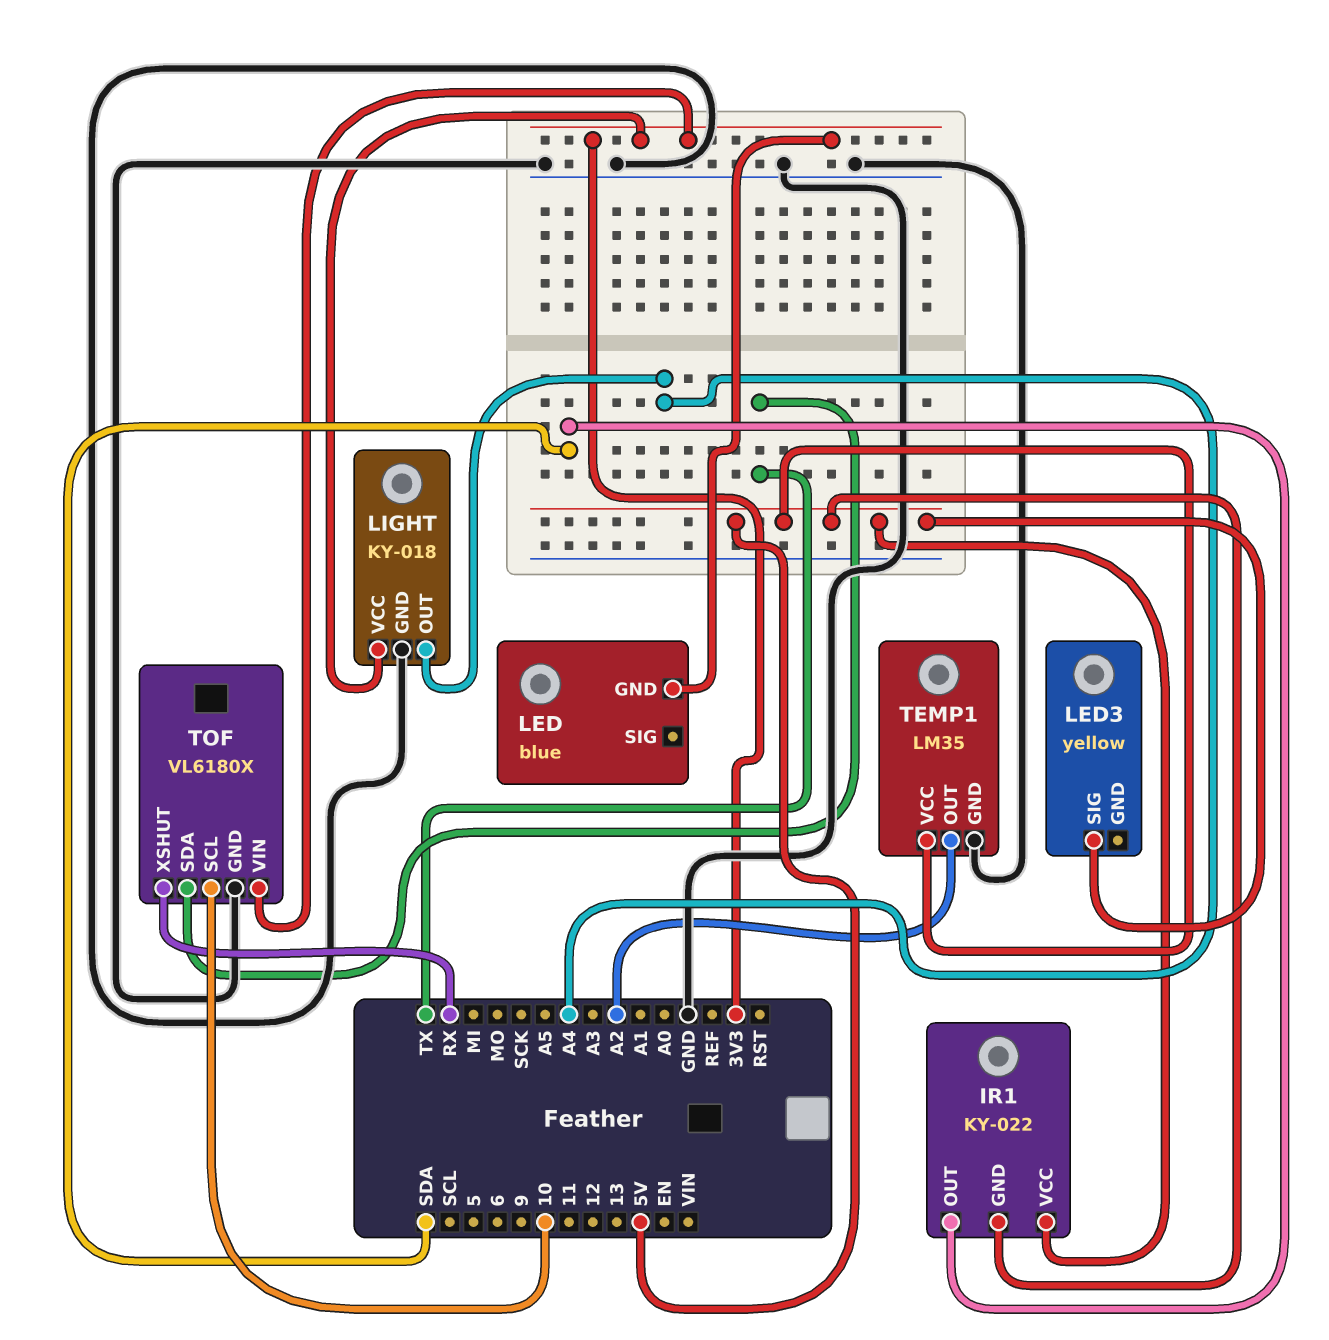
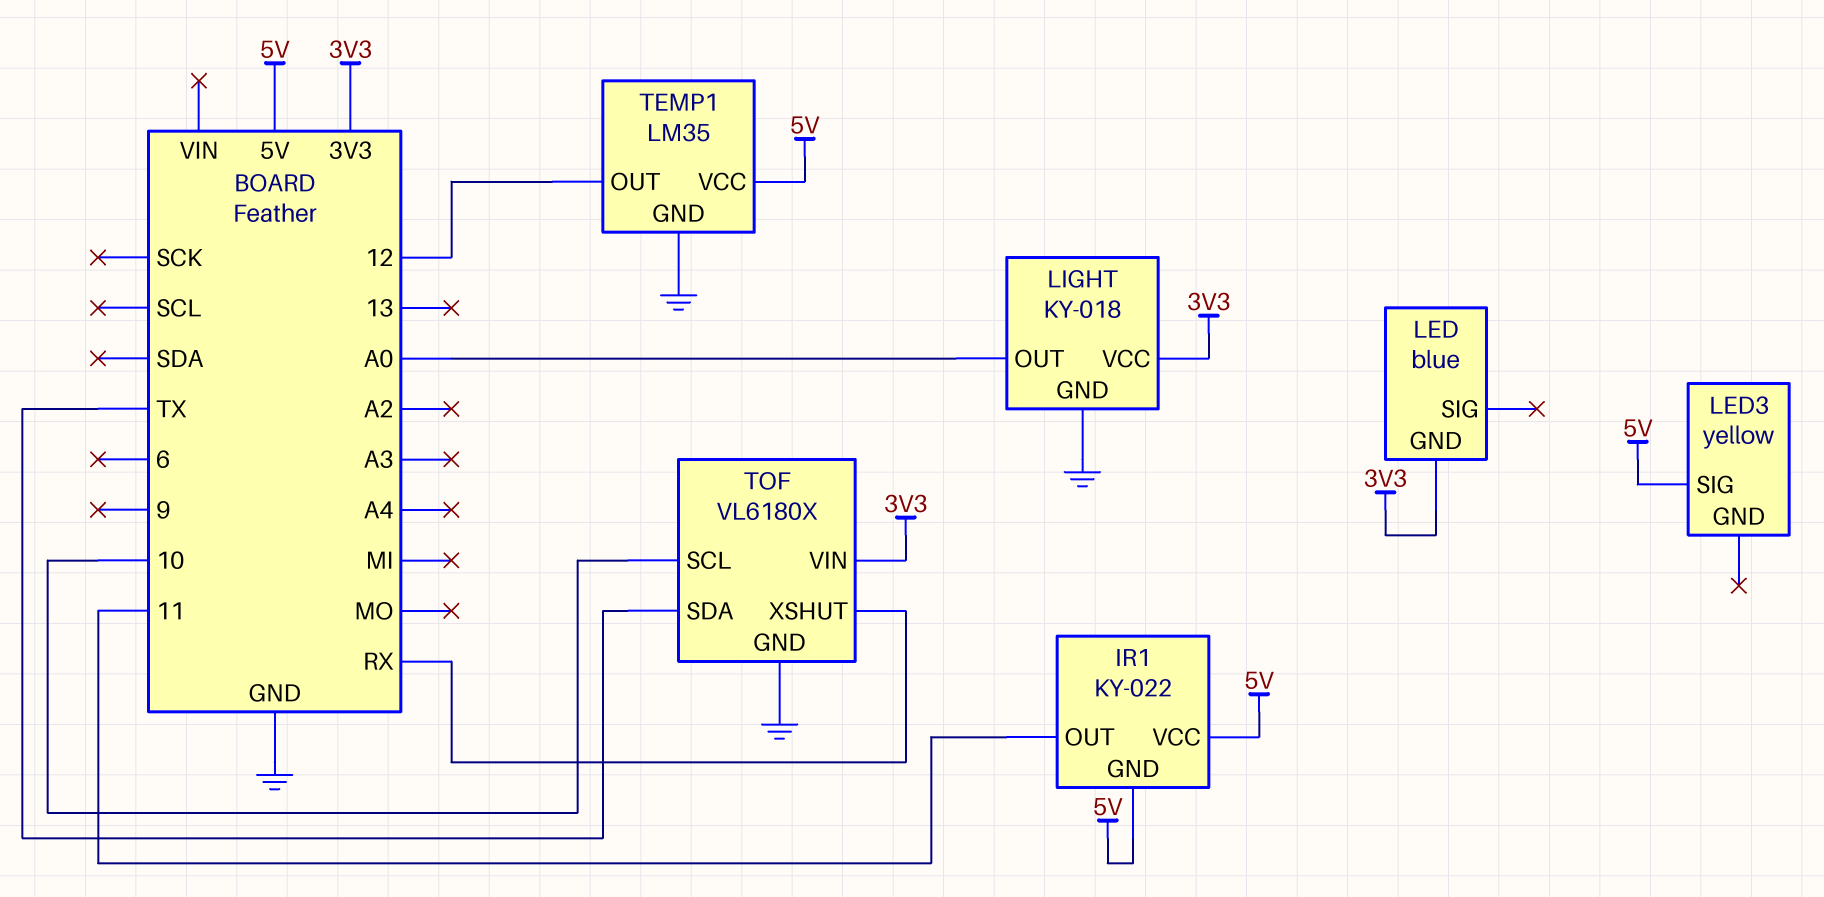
IR1 pin OUT: SDA -> 11
LIGHT pin OUT: A4 -> A0
TEMP1 pin OUT: A2 -> 12

